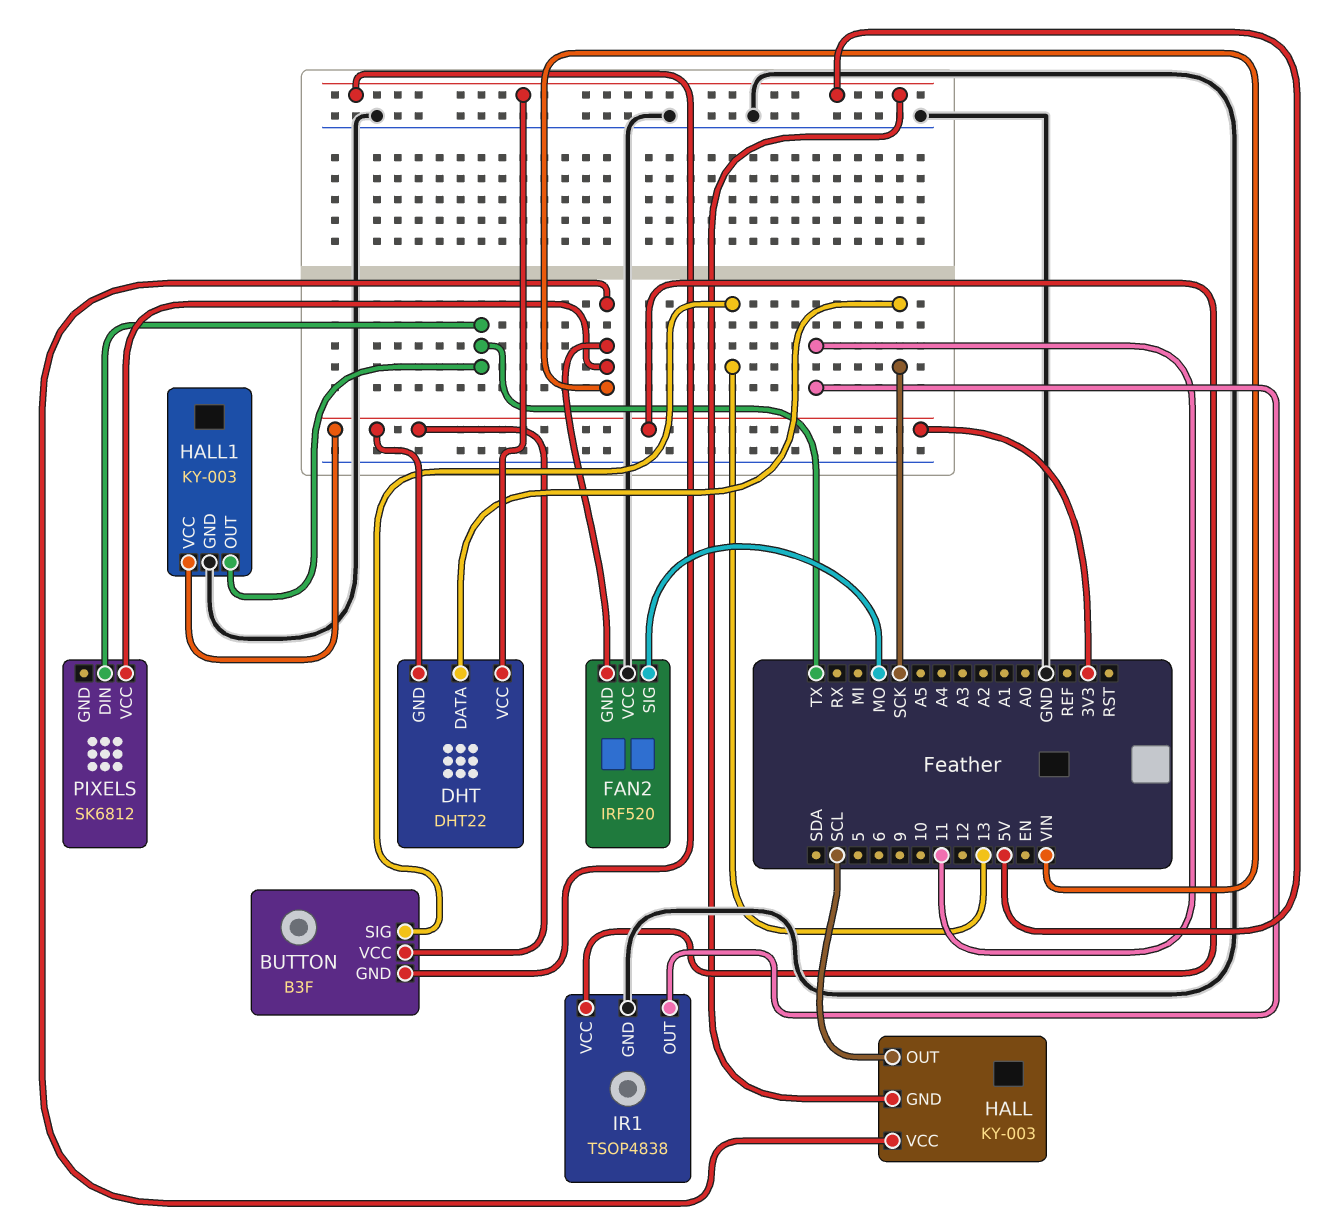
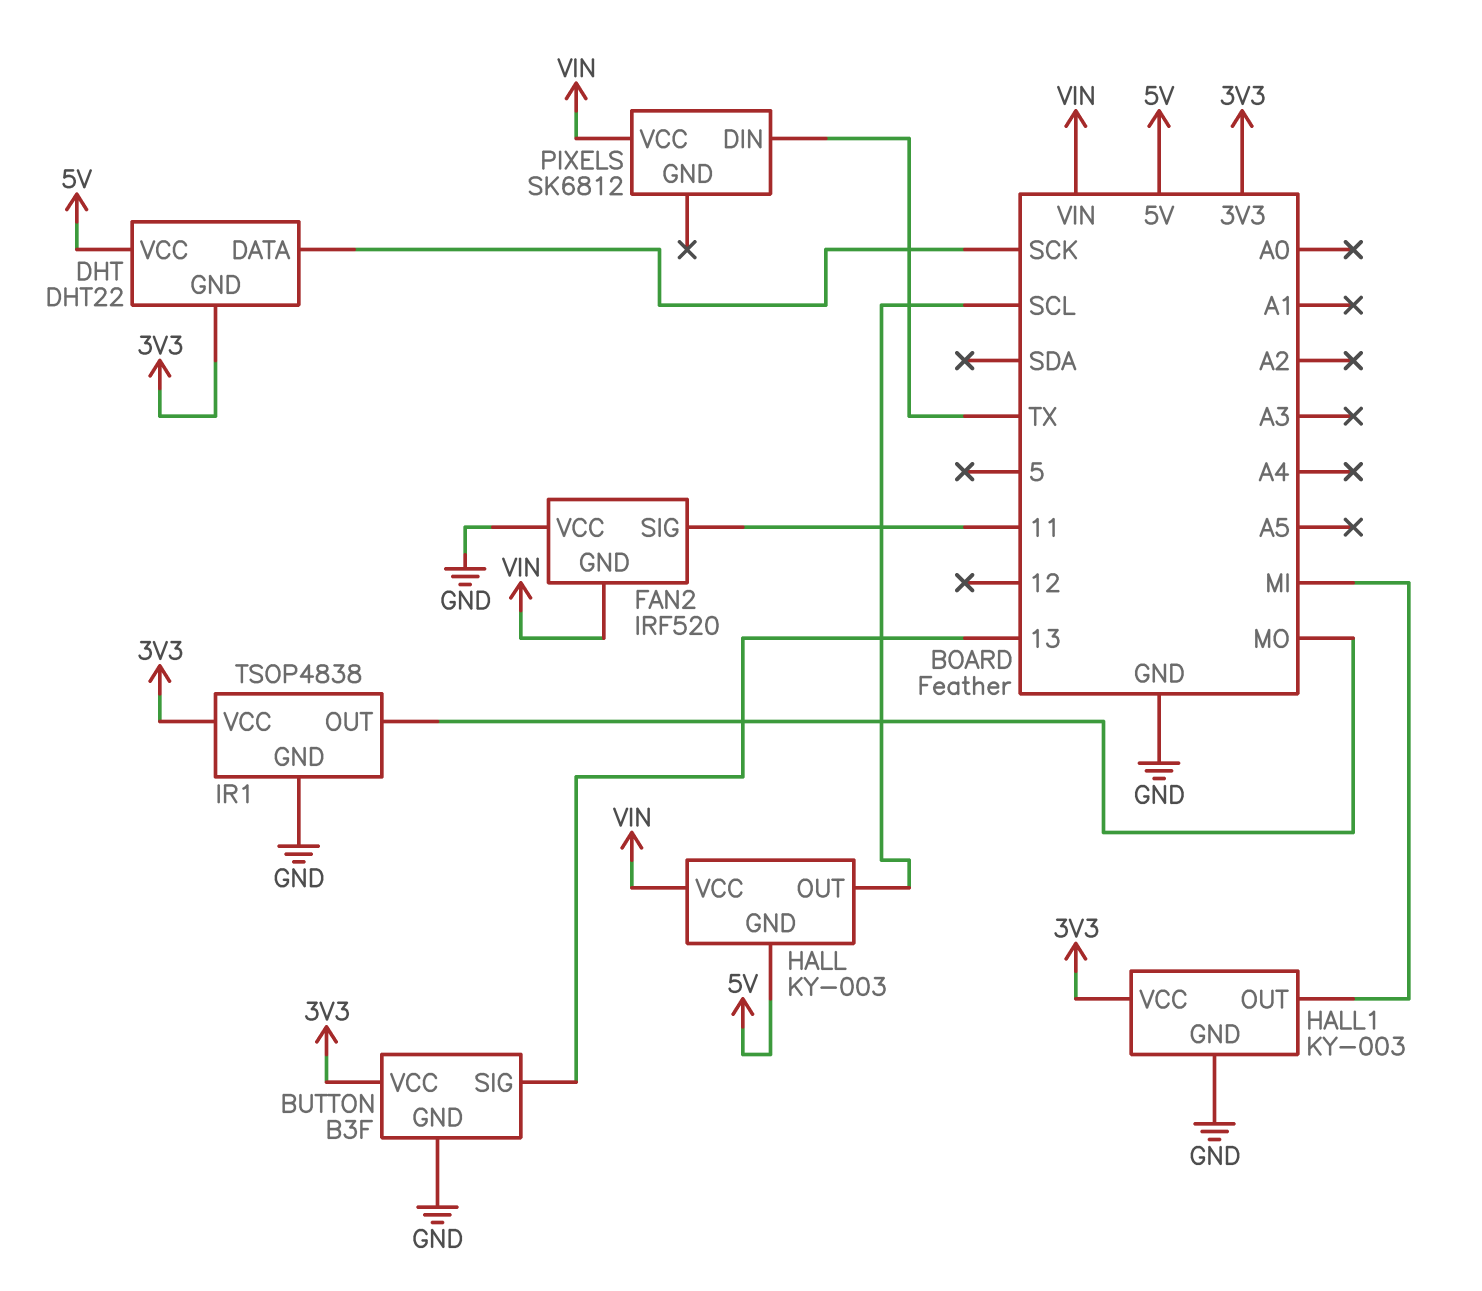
BUTTON pin GND: 5V -> GND
FAN2 pin SIG: MO -> 11
HALL1 pin OUT: TX -> MI
IR1 pin OUT: 11 -> MO

